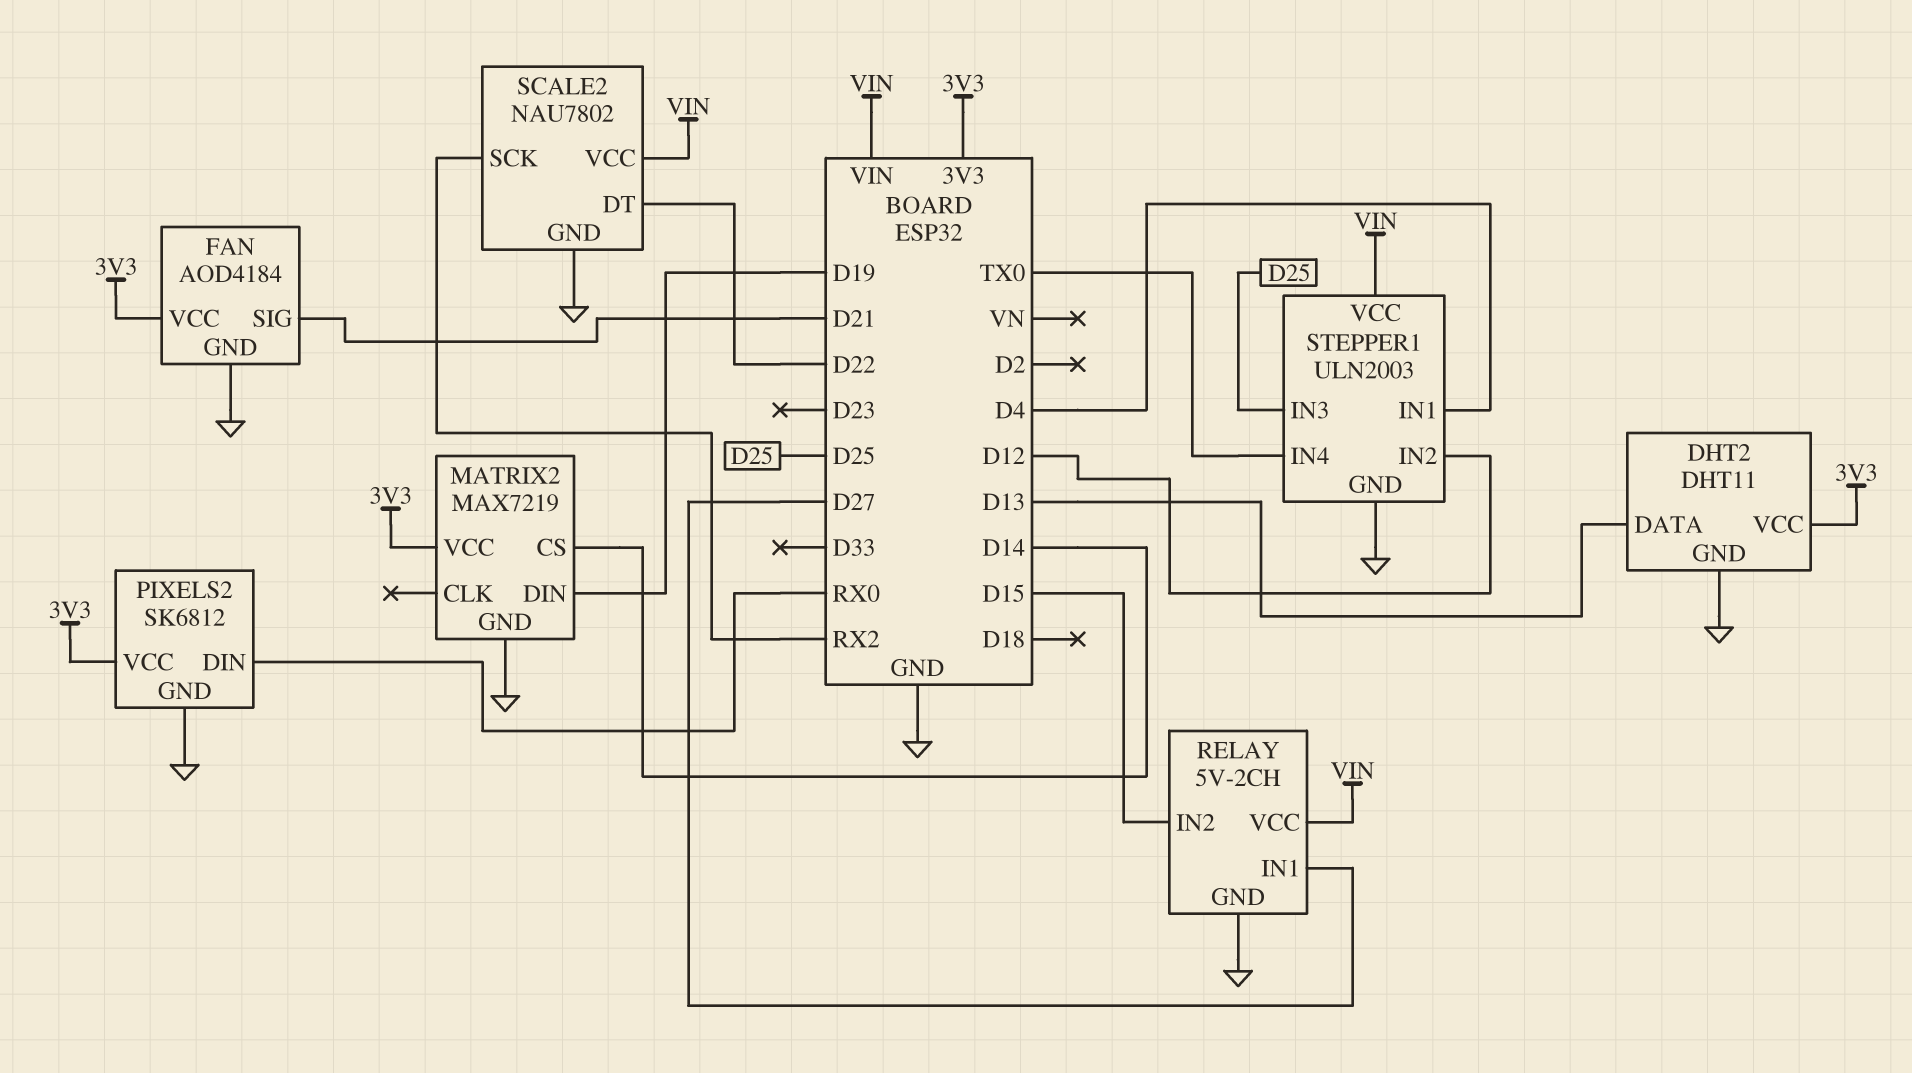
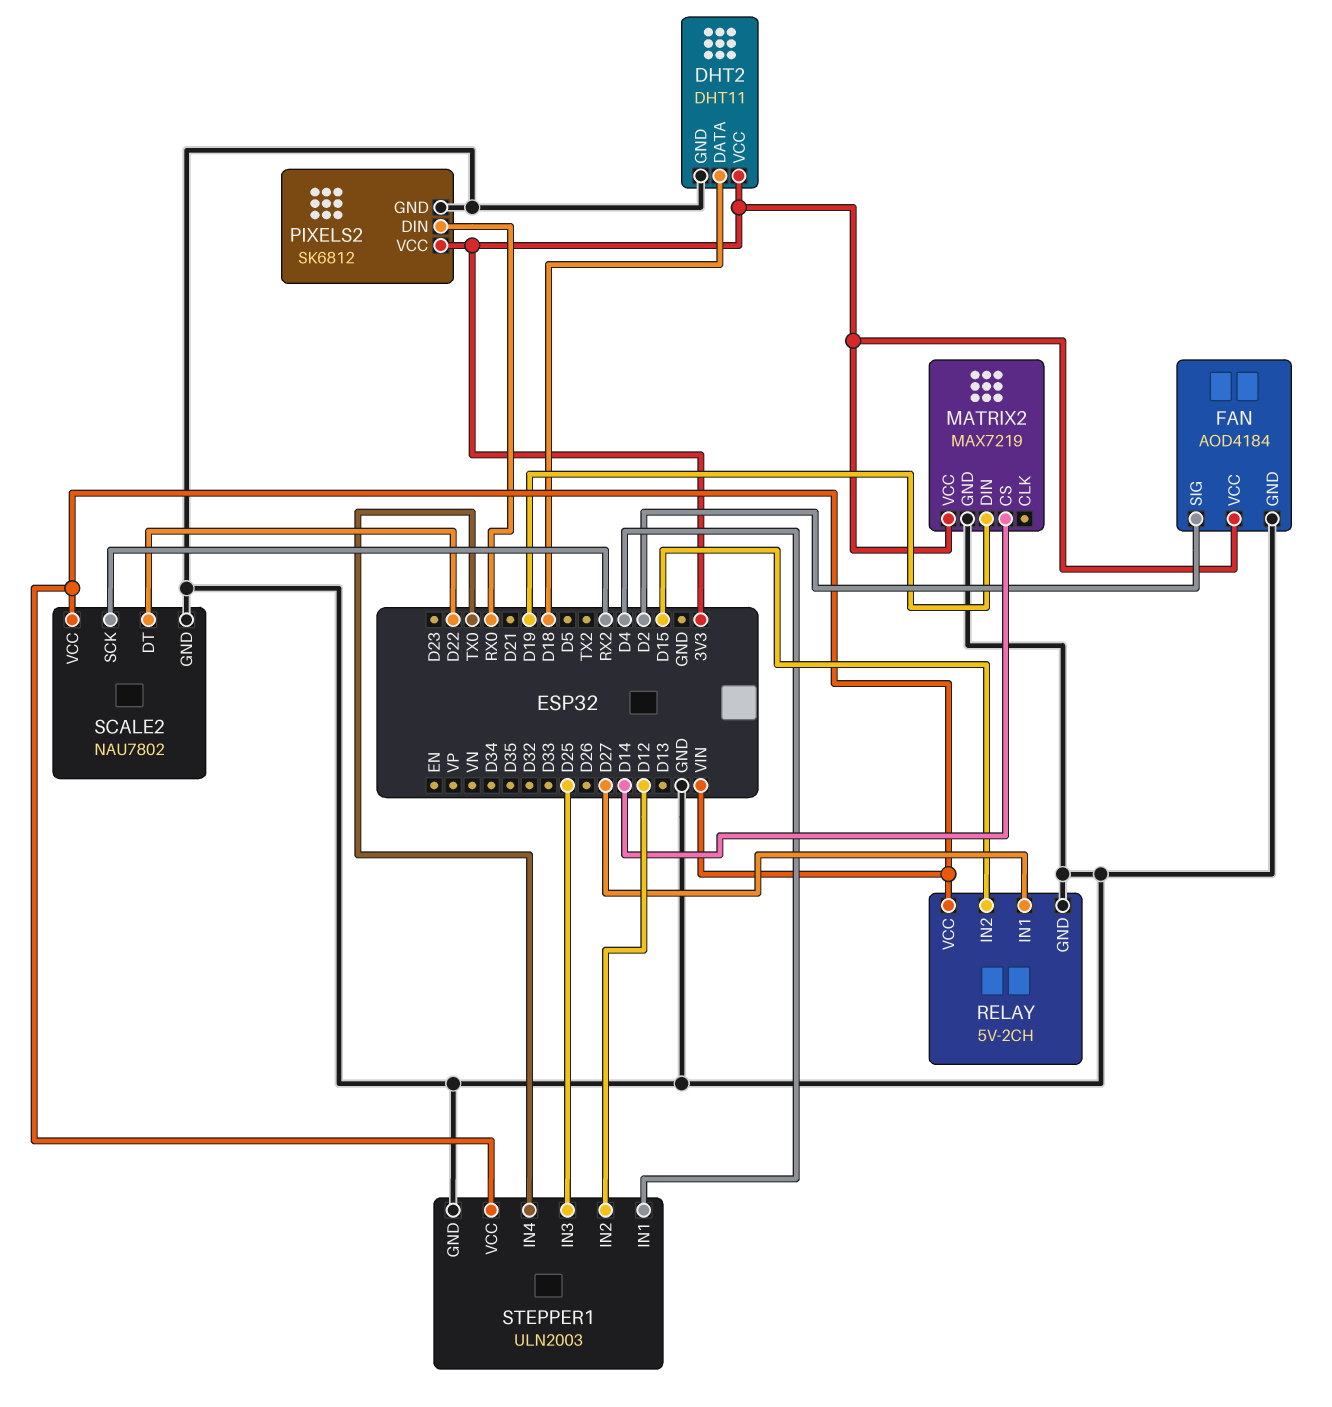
DHT2 pin DATA: D13 -> D18
FAN pin SIG: D21 -> D2

